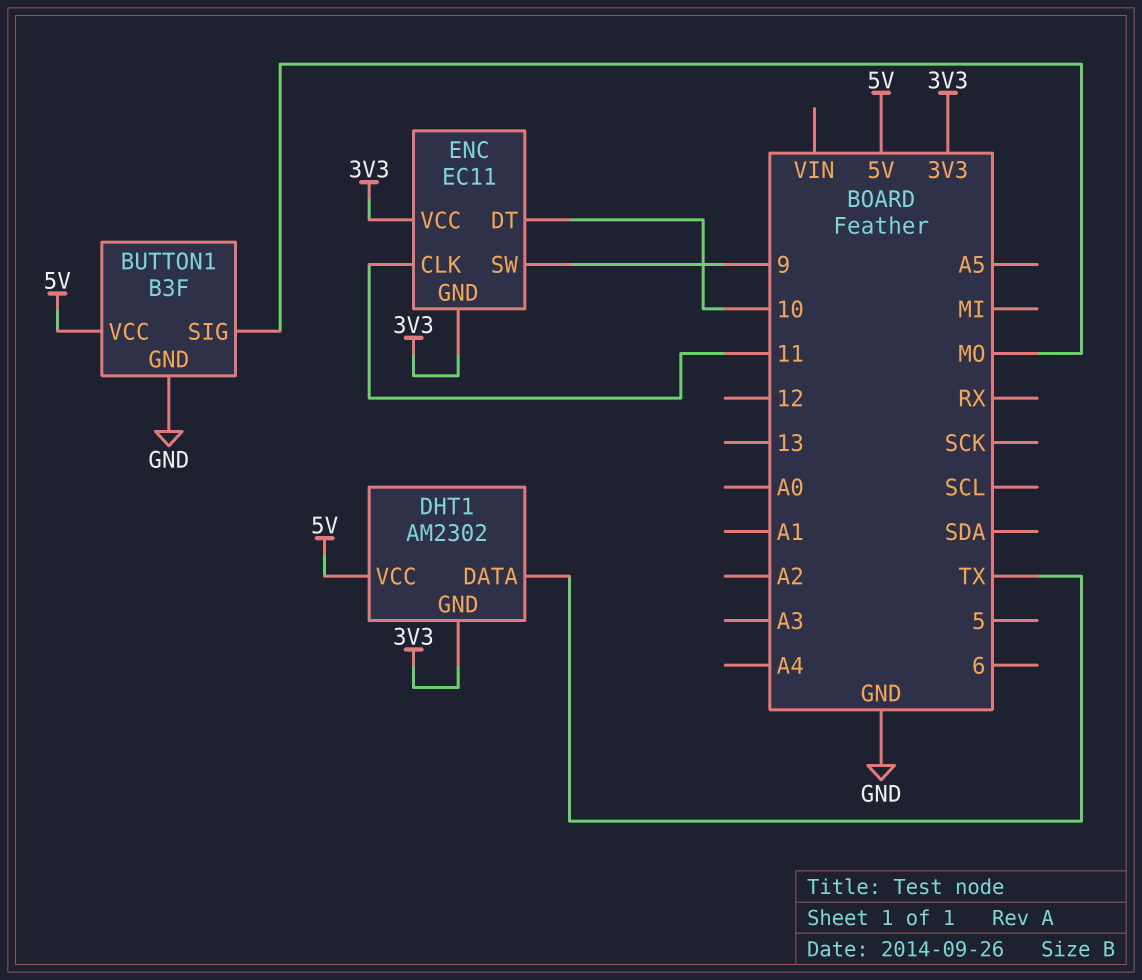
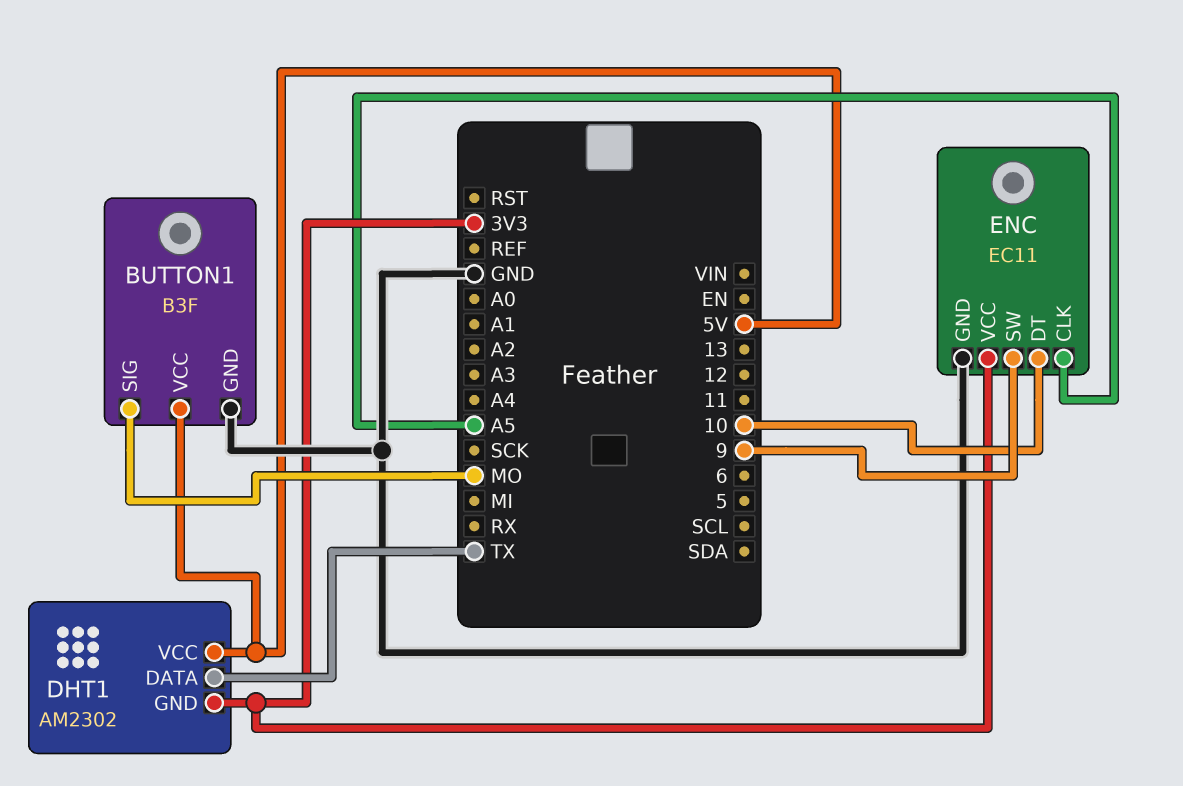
ENC pin CLK: 11 -> A5
ENC pin GND: 3V3 -> GND

